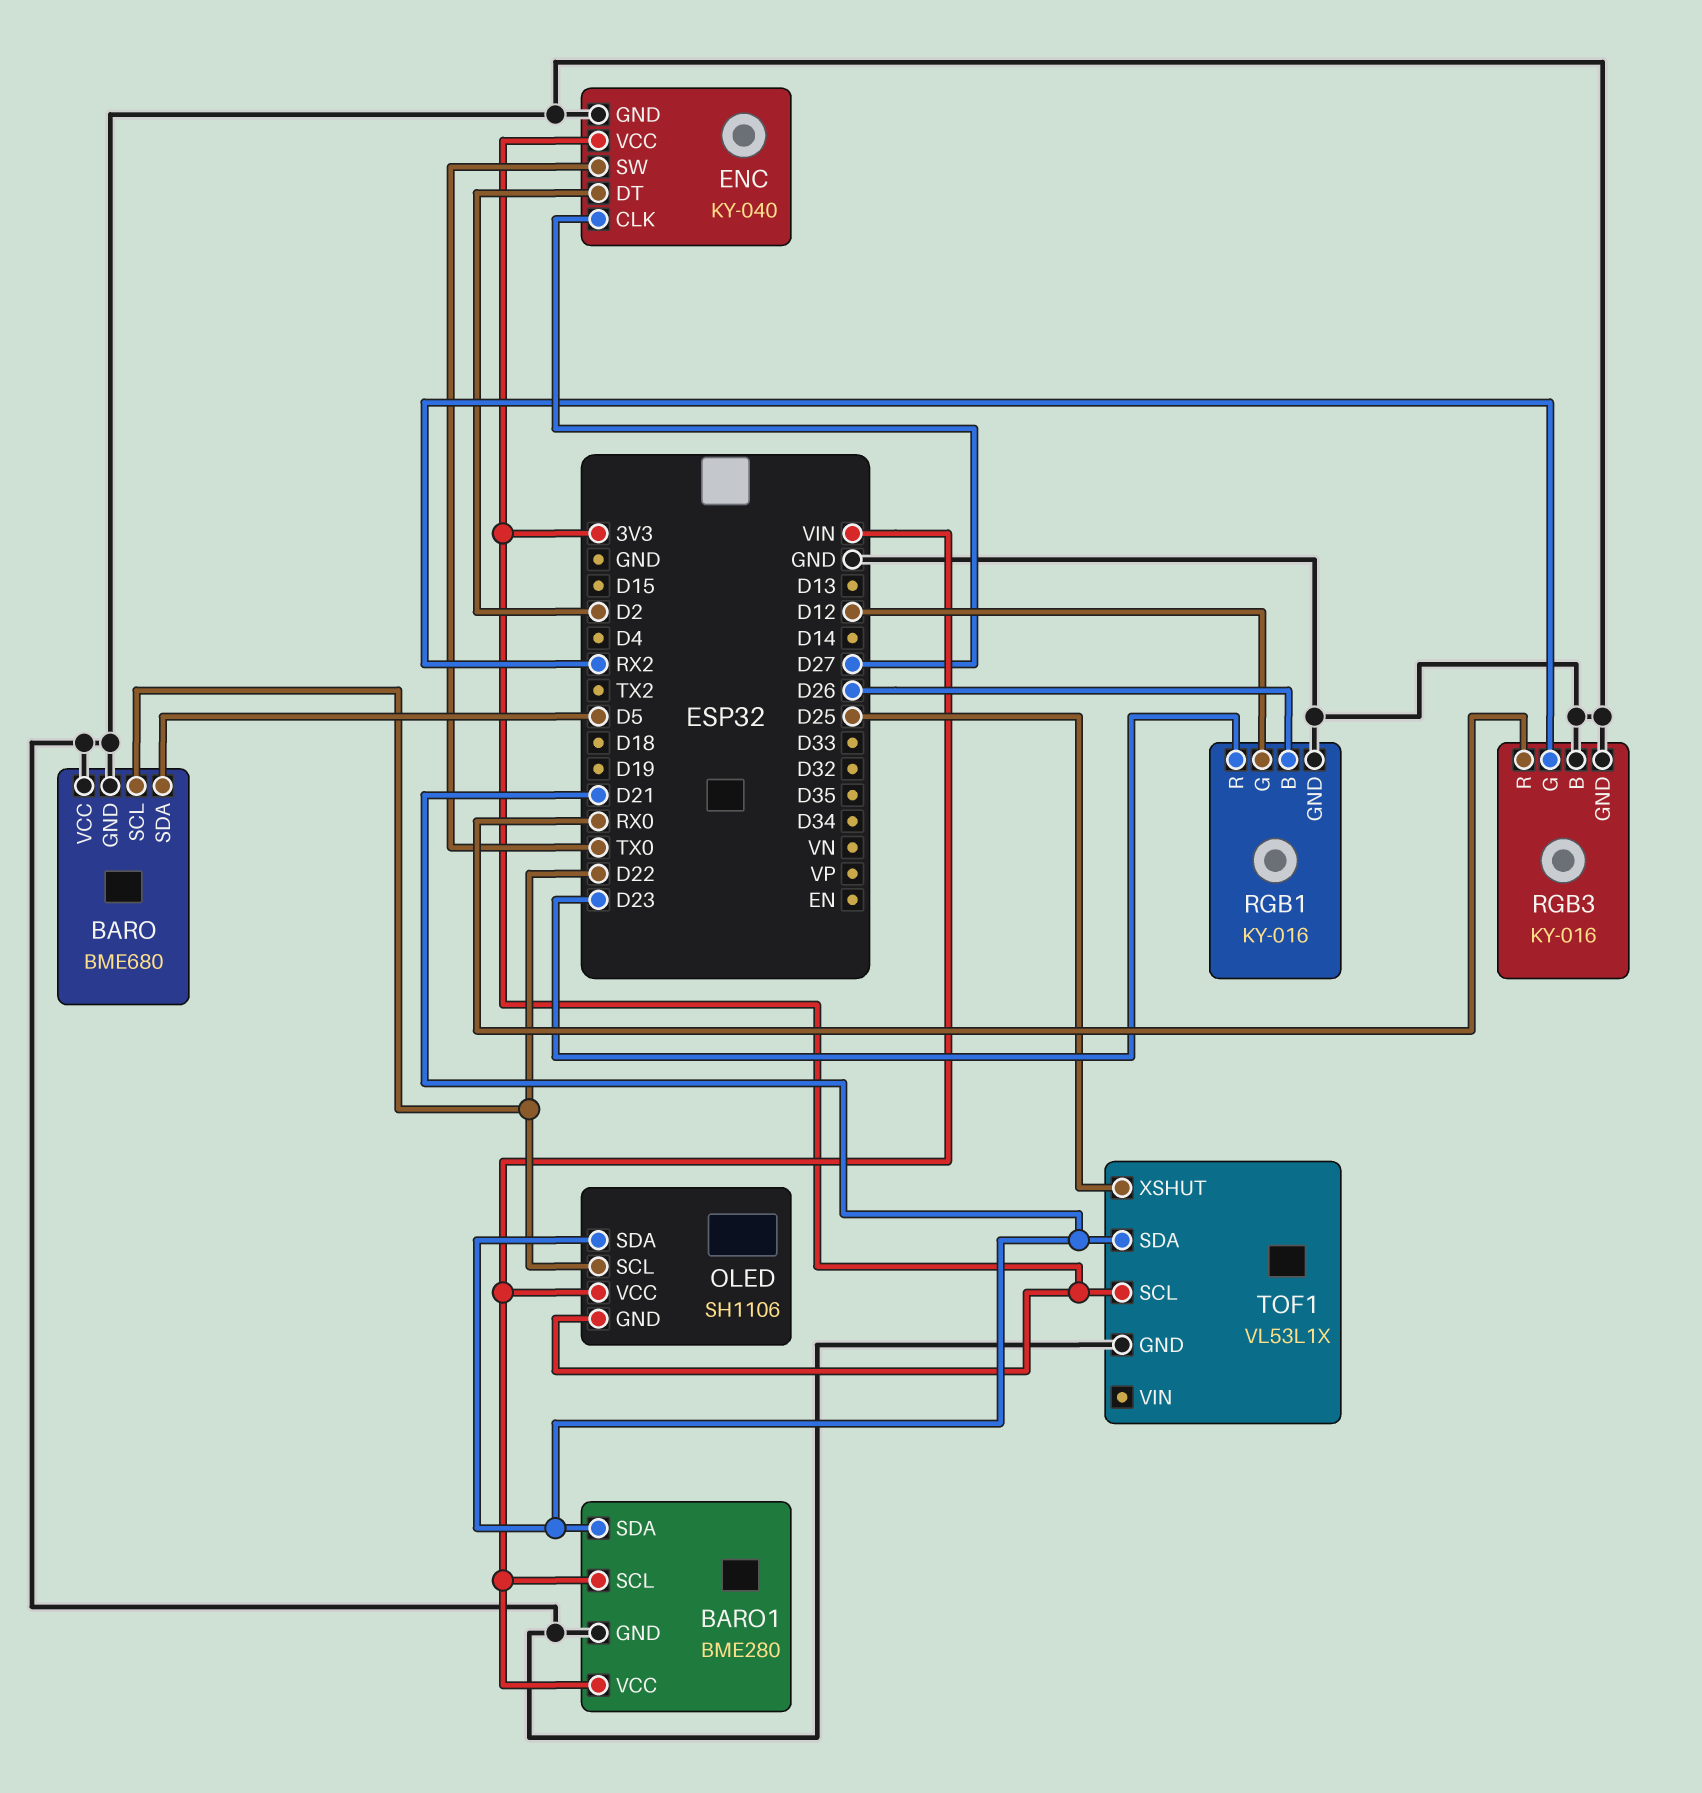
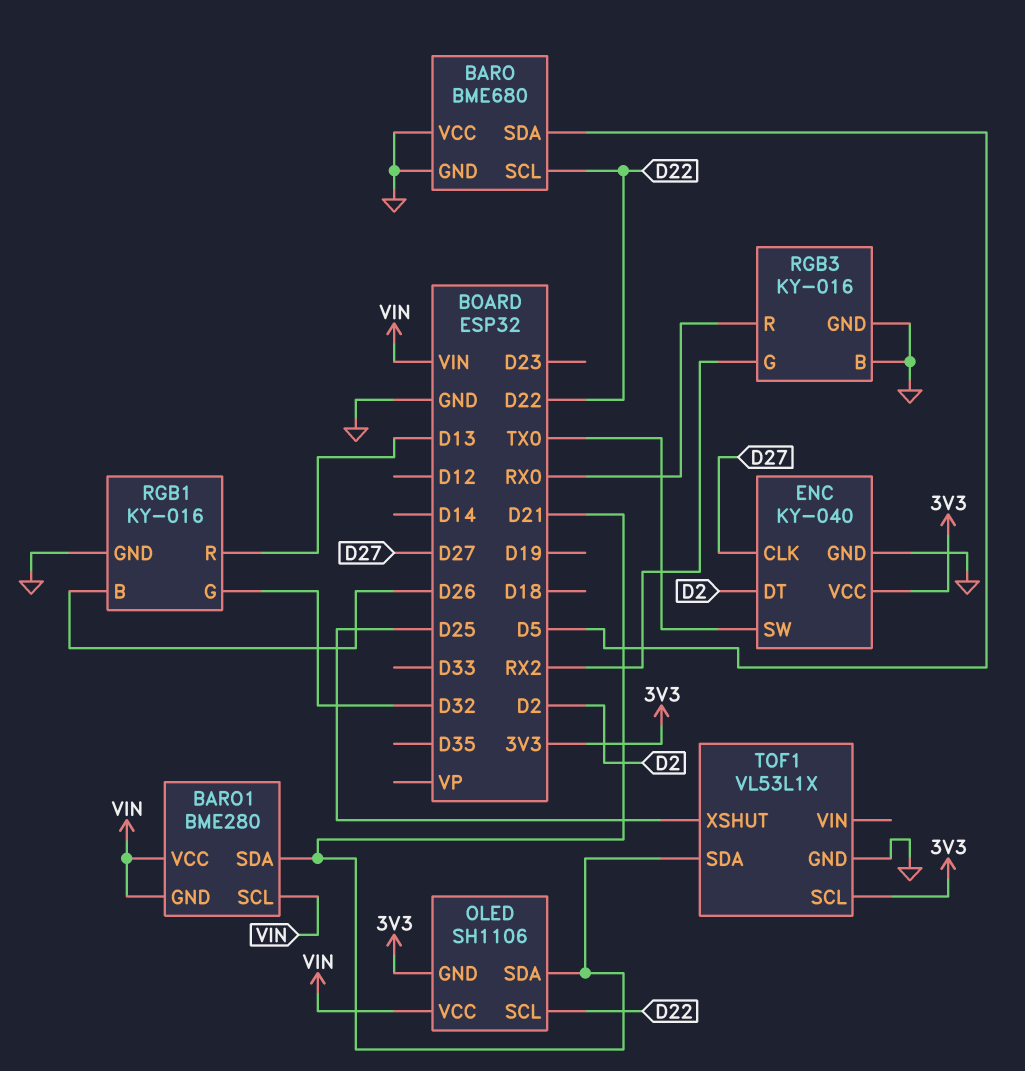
BARO1 pin GND: GND -> VIN
RGB1 pin G: D12 -> D32
RGB1 pin R: D23 -> D13

